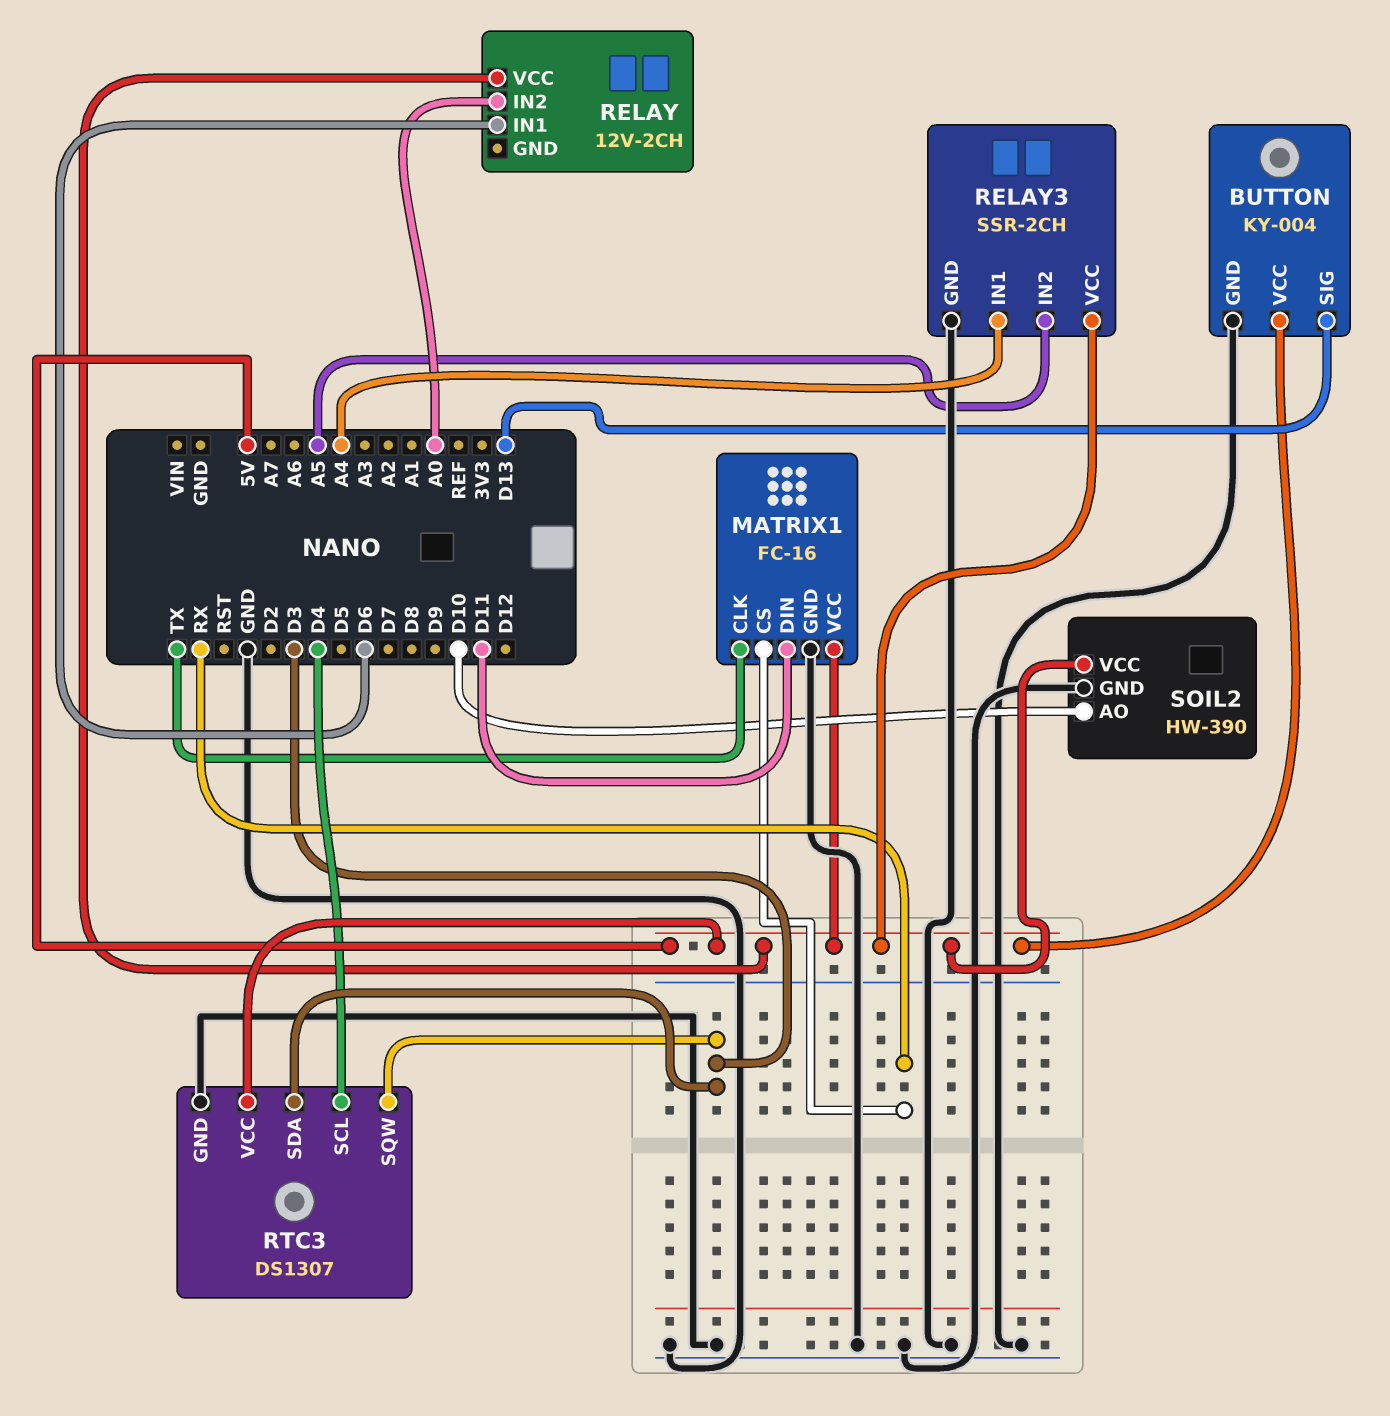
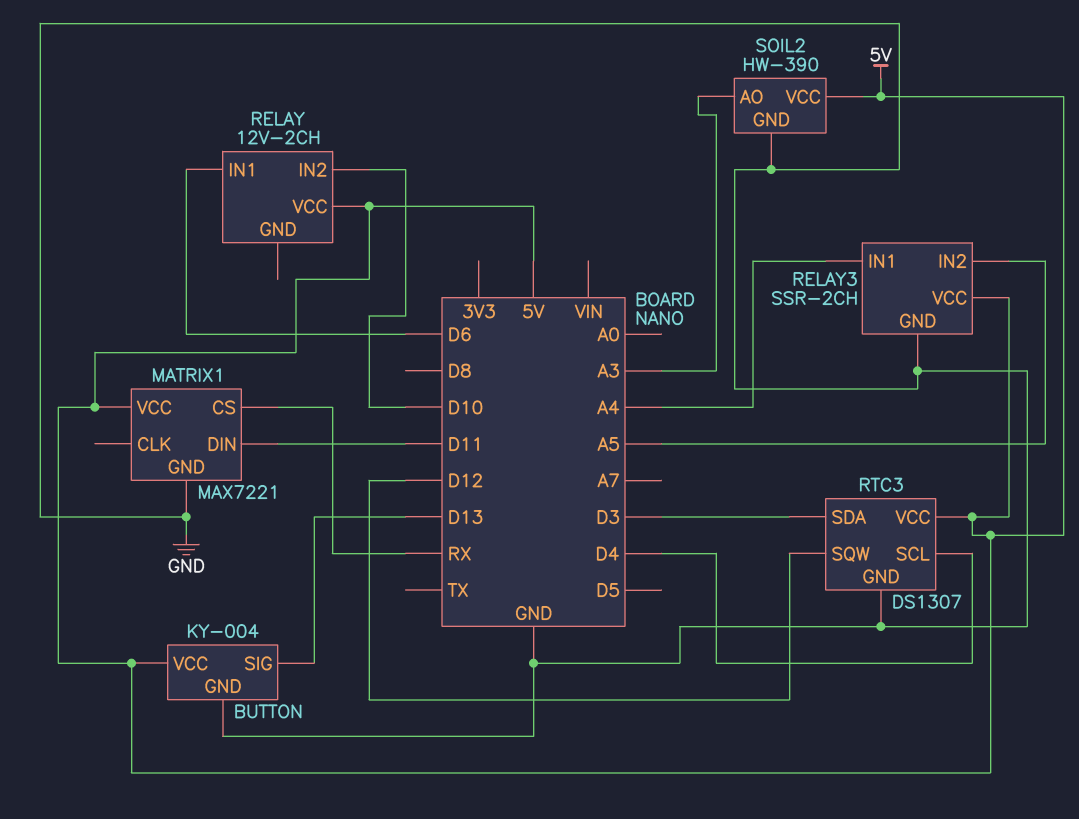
MATRIX1: FC-16 -> MAX7221
MATRIX1 pin CLK: TX -> none
RELAY pin IN2: A0 -> D10
RTC3 pin SQW: D3 -> D12
SOIL2 pin AO: D10 -> A3

